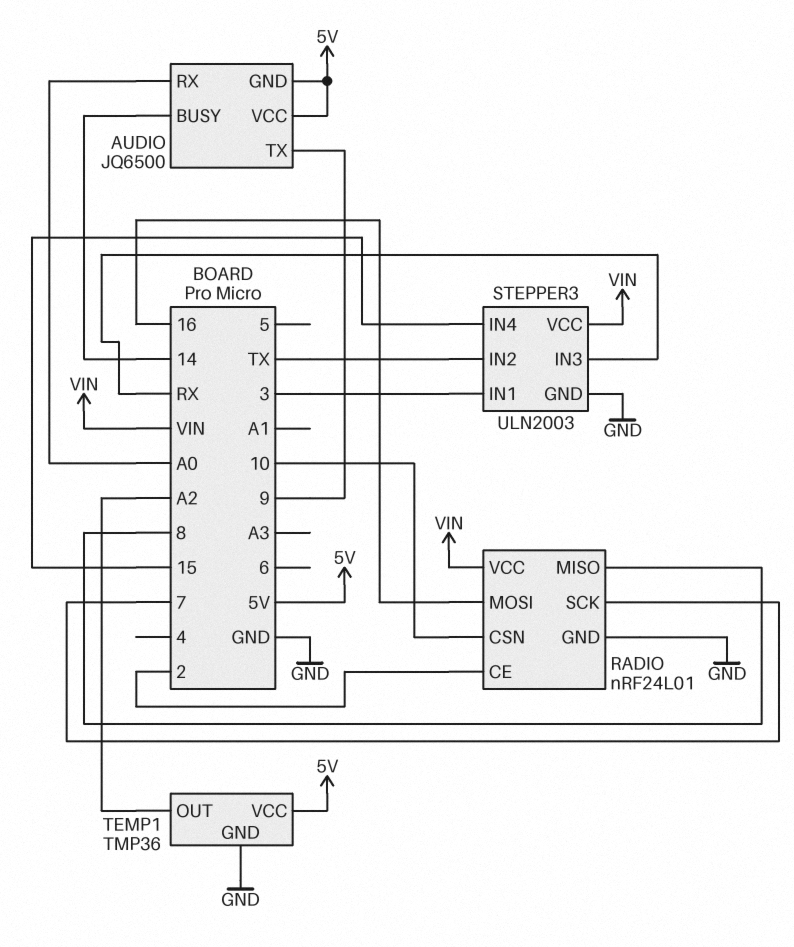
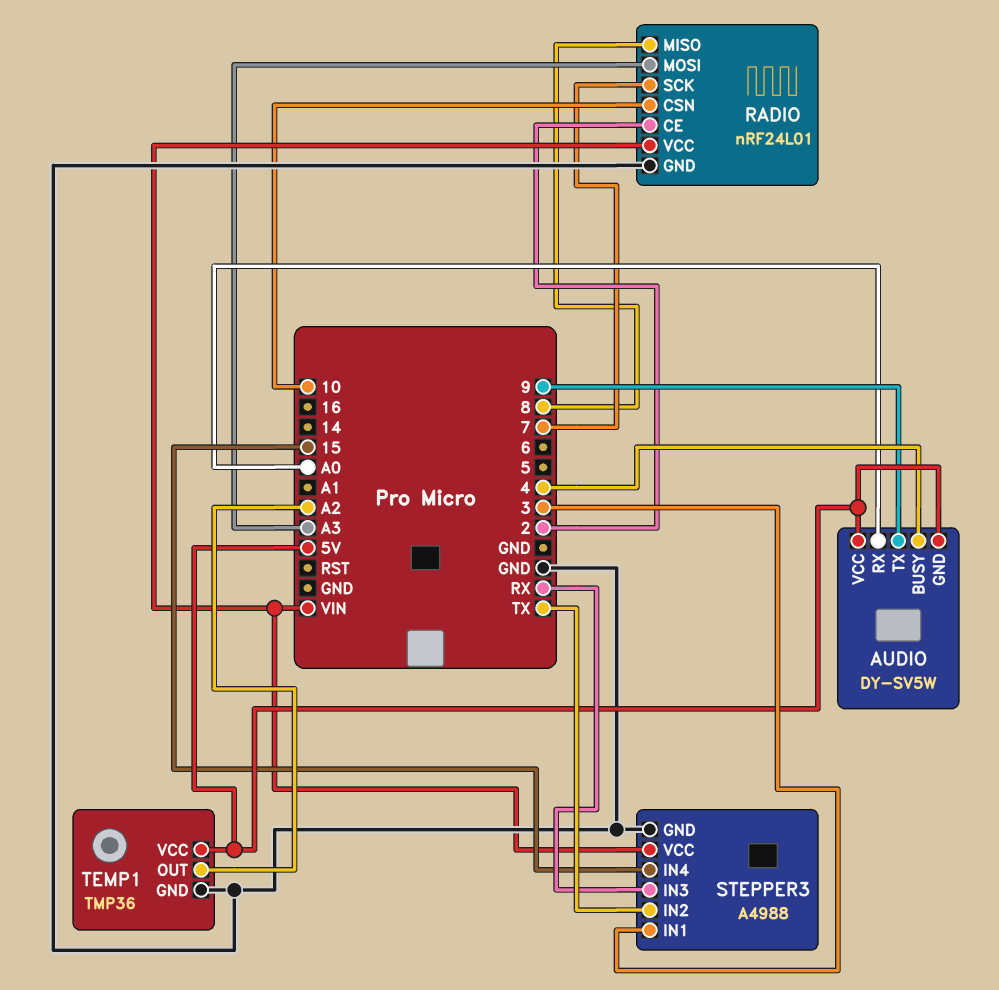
AUDIO: JQ6500 -> DY-SV5W
AUDIO pin BUSY: 14 -> 4
RADIO pin MOSI: 16 -> A3
STEPPER3: ULN2003 -> A4988

